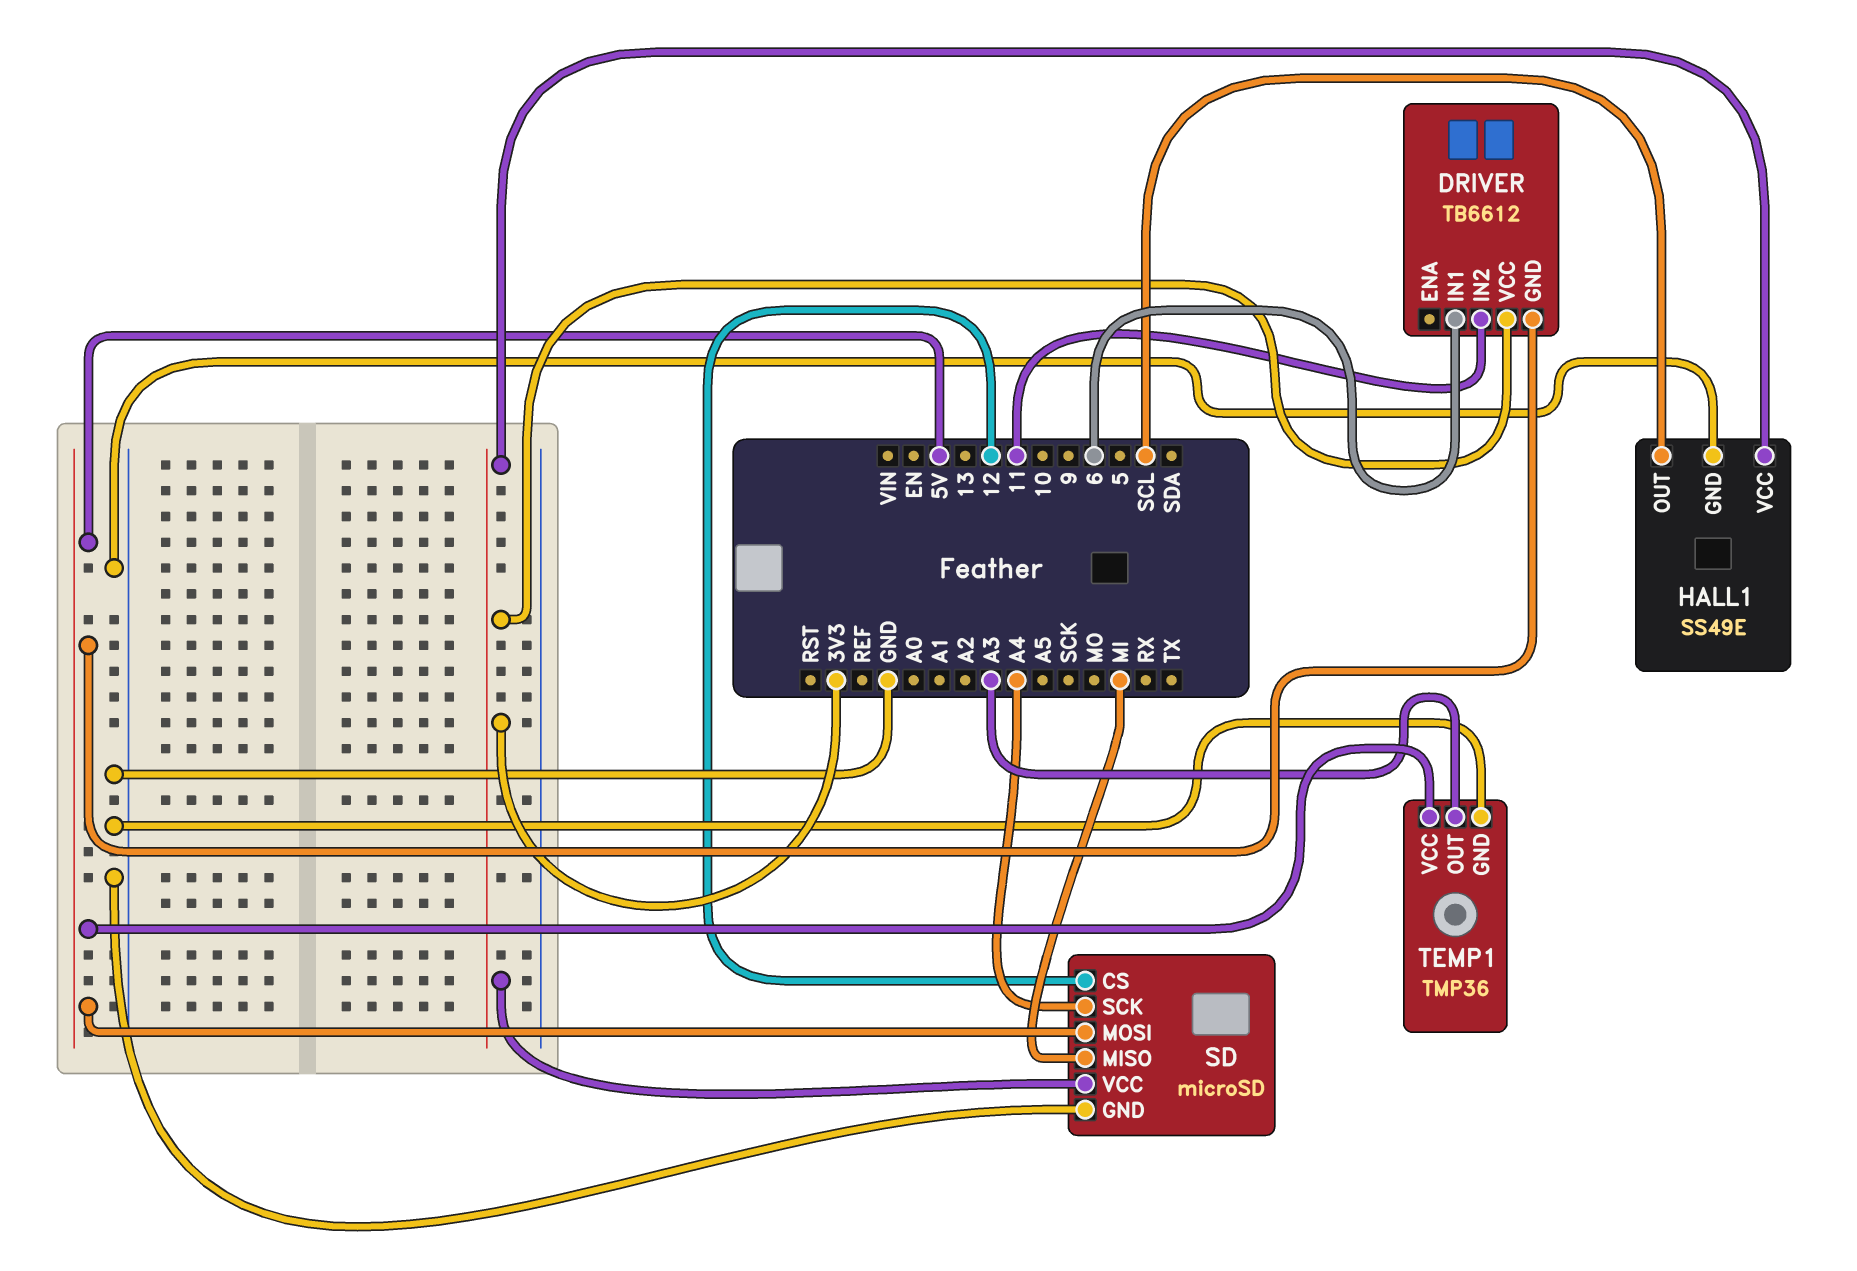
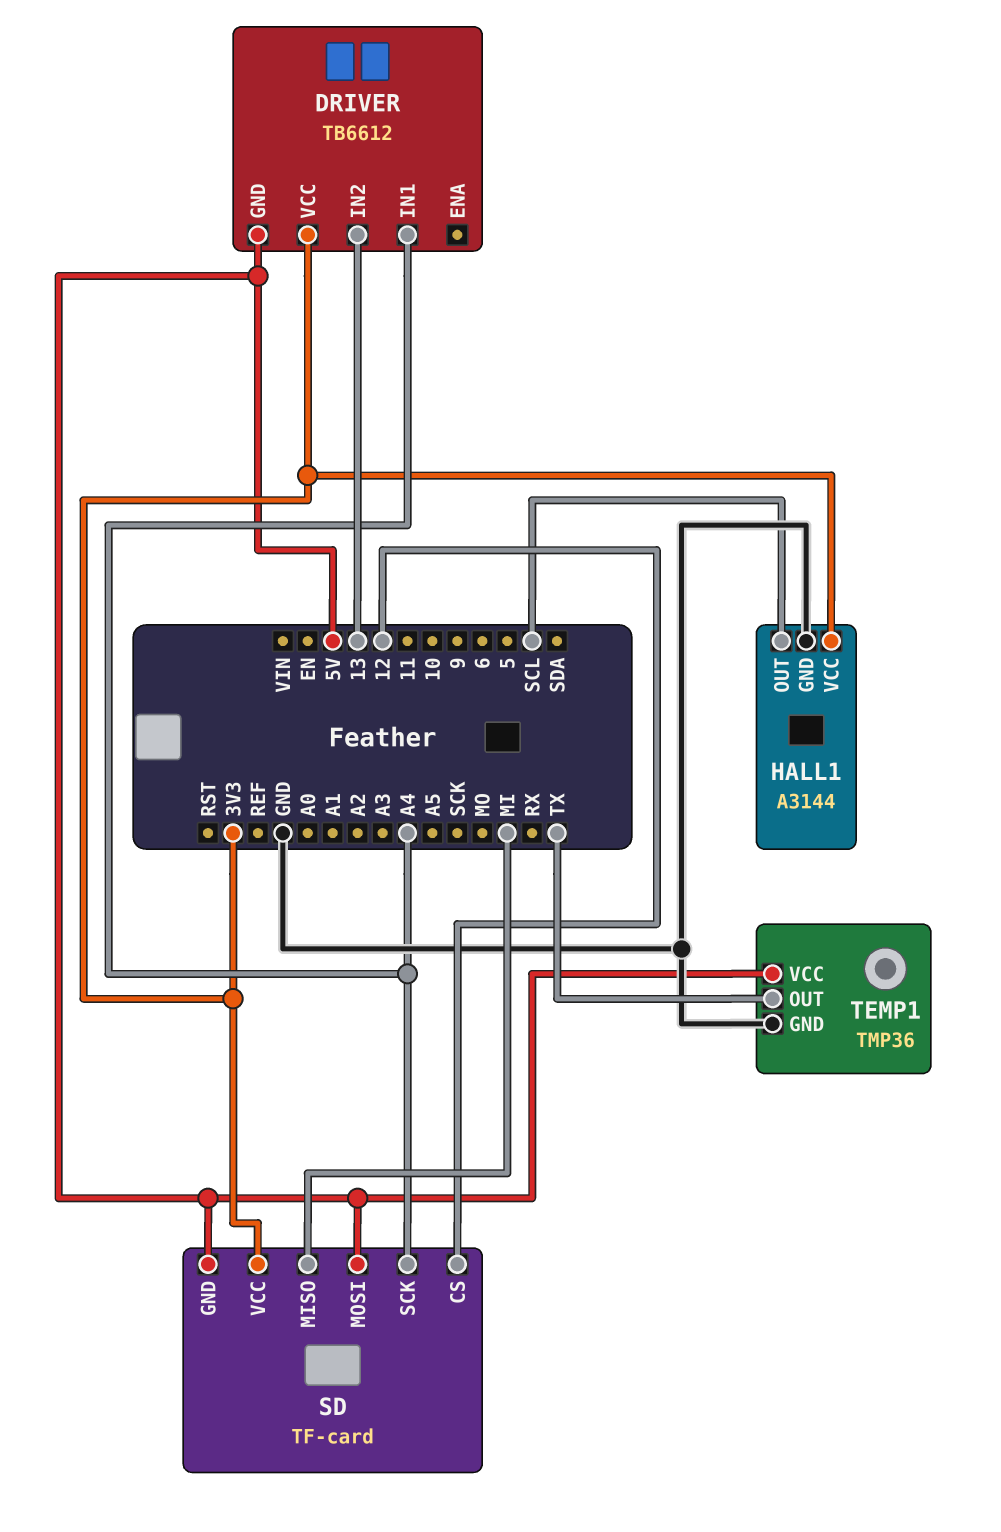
DRIVER pin IN1: 6 -> A4
DRIVER pin IN2: 11 -> 13
HALL1: SS49E -> A3144
SD: microSD -> TF-card
SD pin GND: GND -> 5V
TEMP1 pin OUT: A3 -> TX

